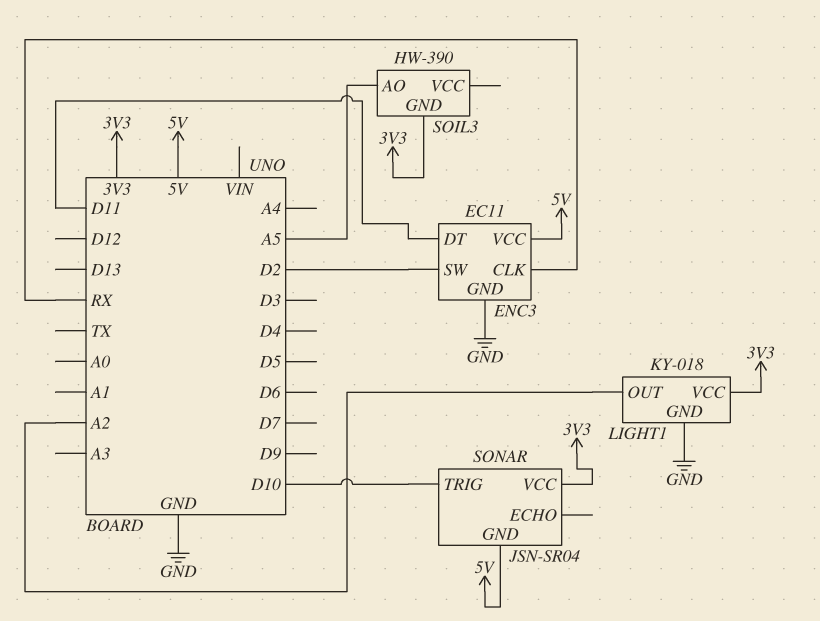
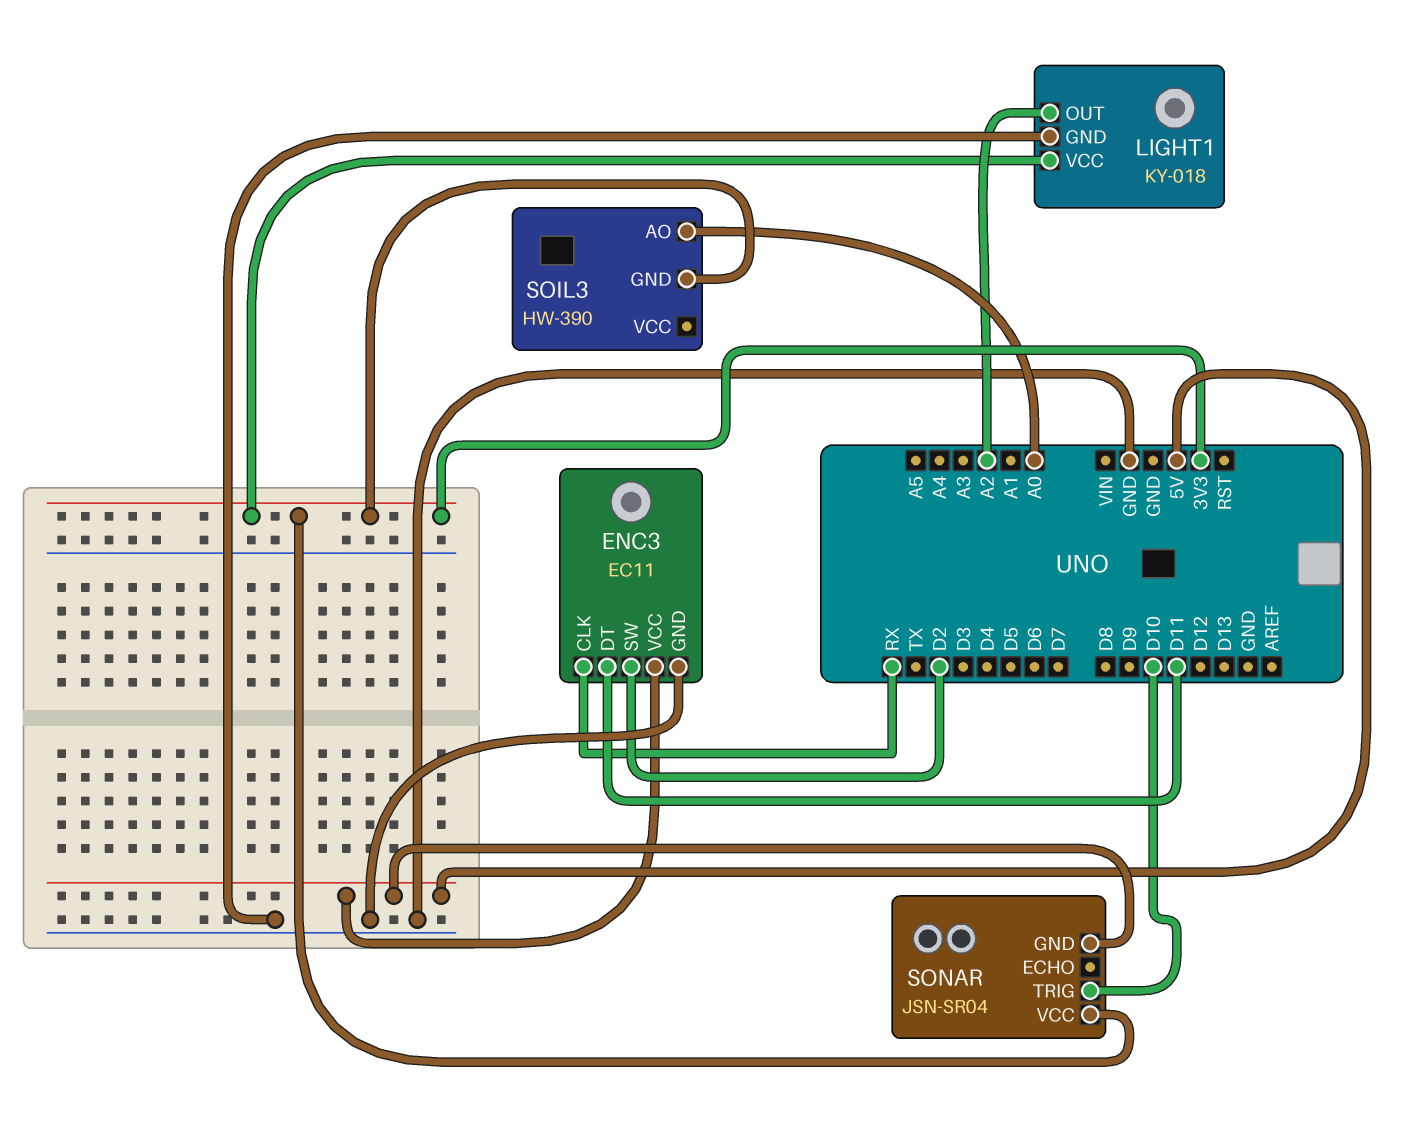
SOIL3 pin AO: A5 -> A0

